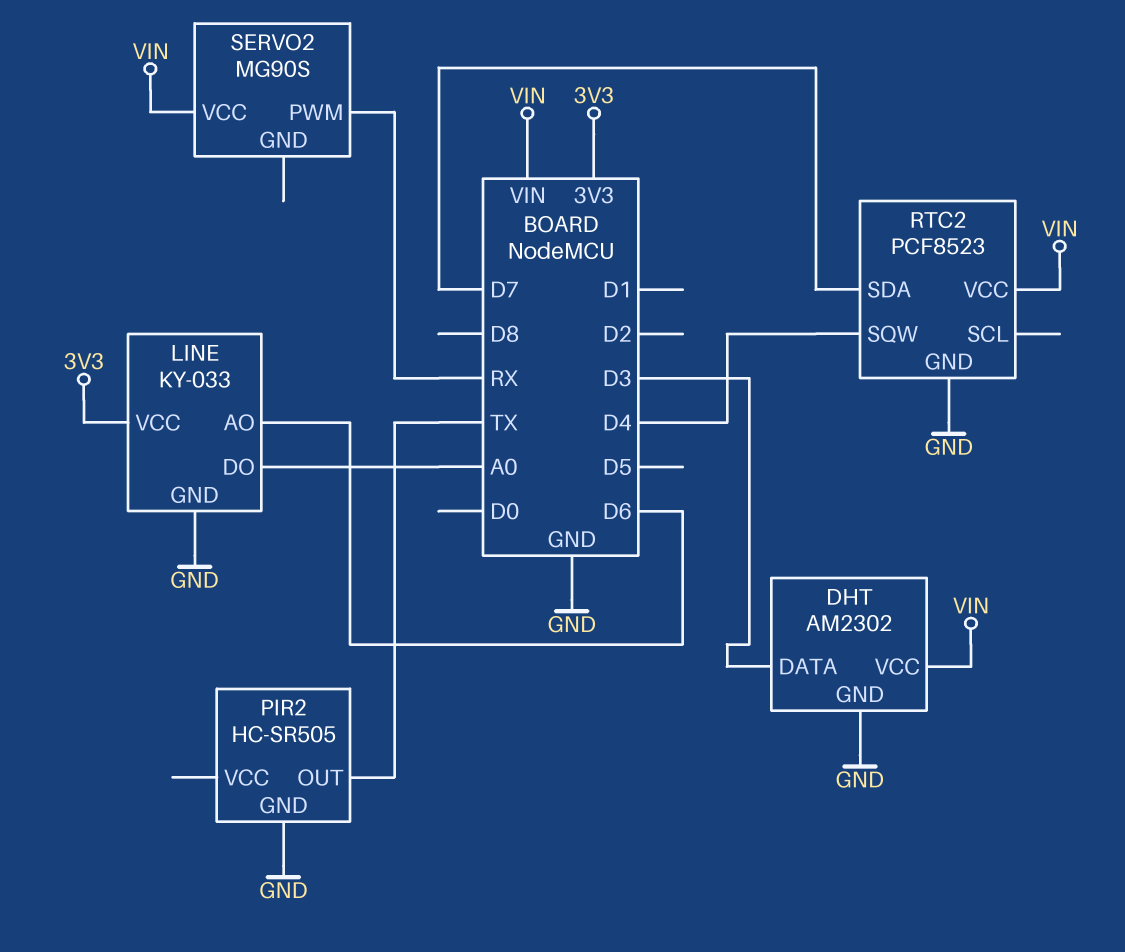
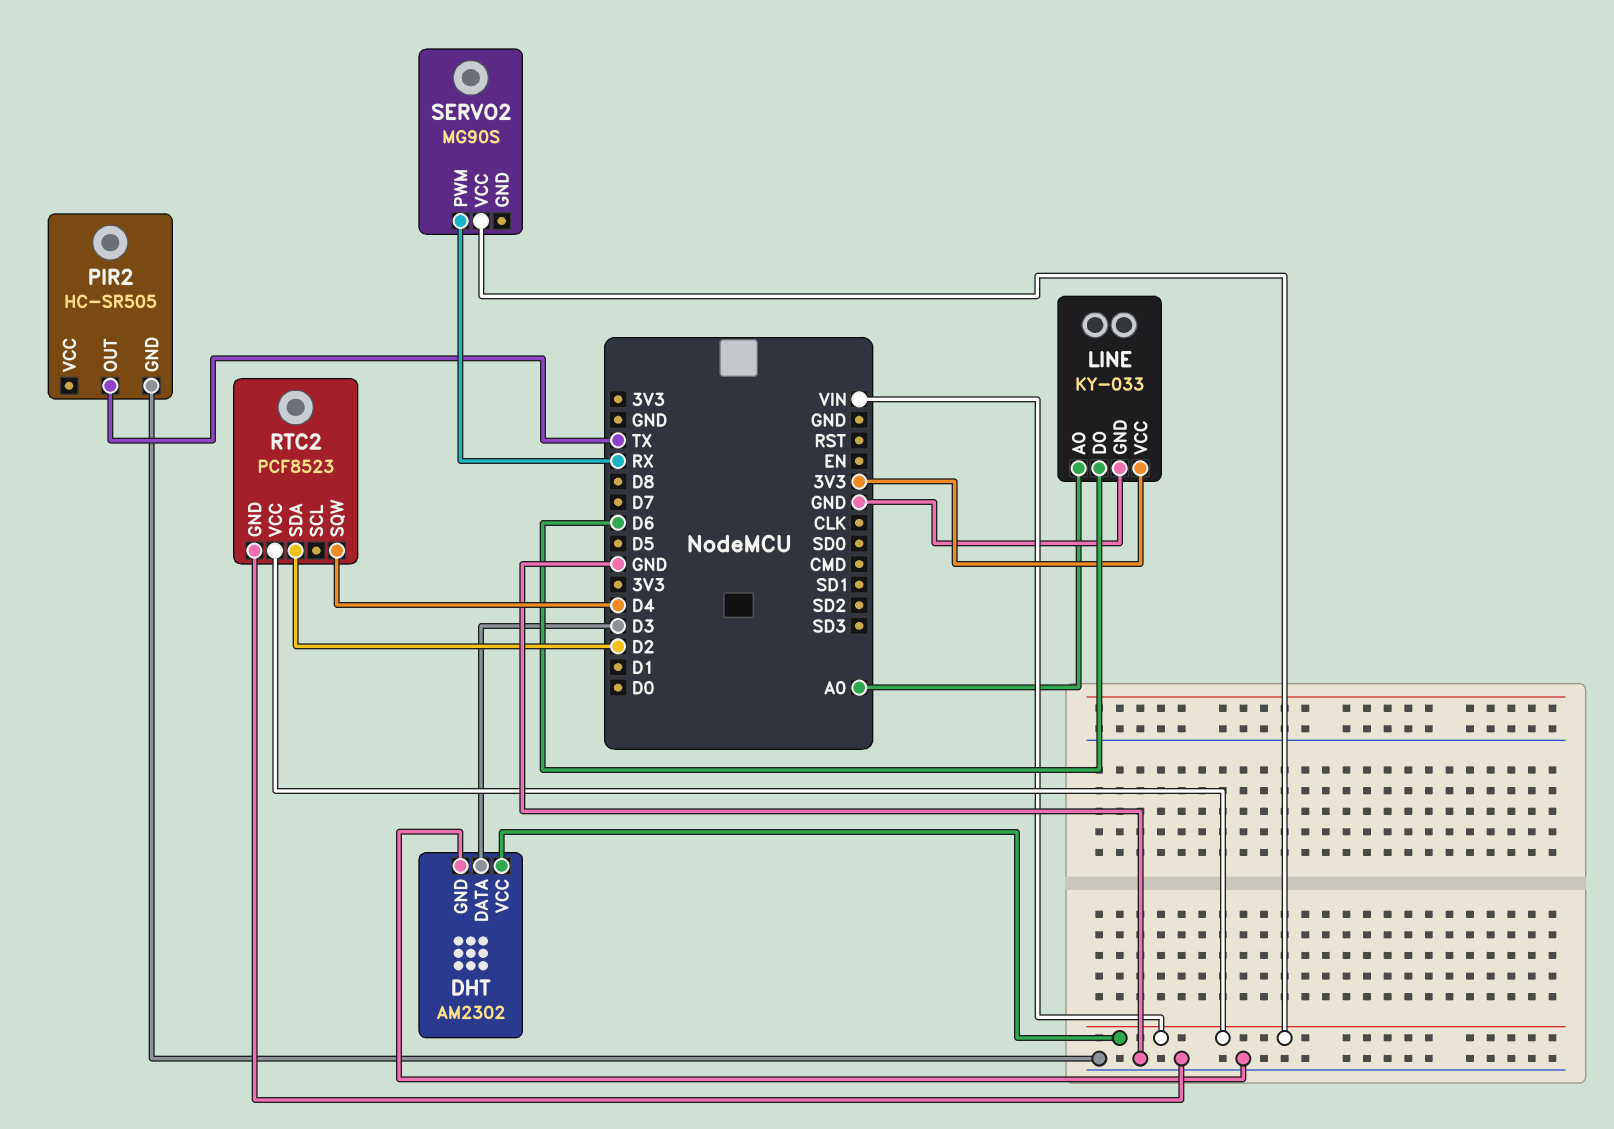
LINE pin AO: D6 -> A0
LINE pin DO: A0 -> D6
RTC2 pin SDA: D7 -> D2

